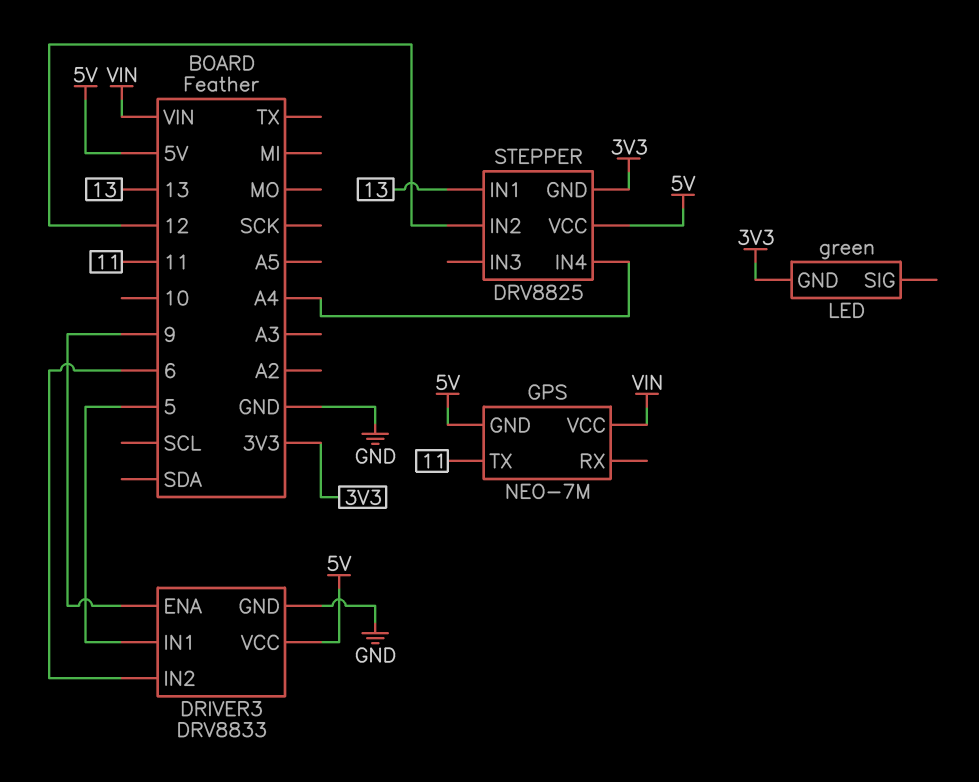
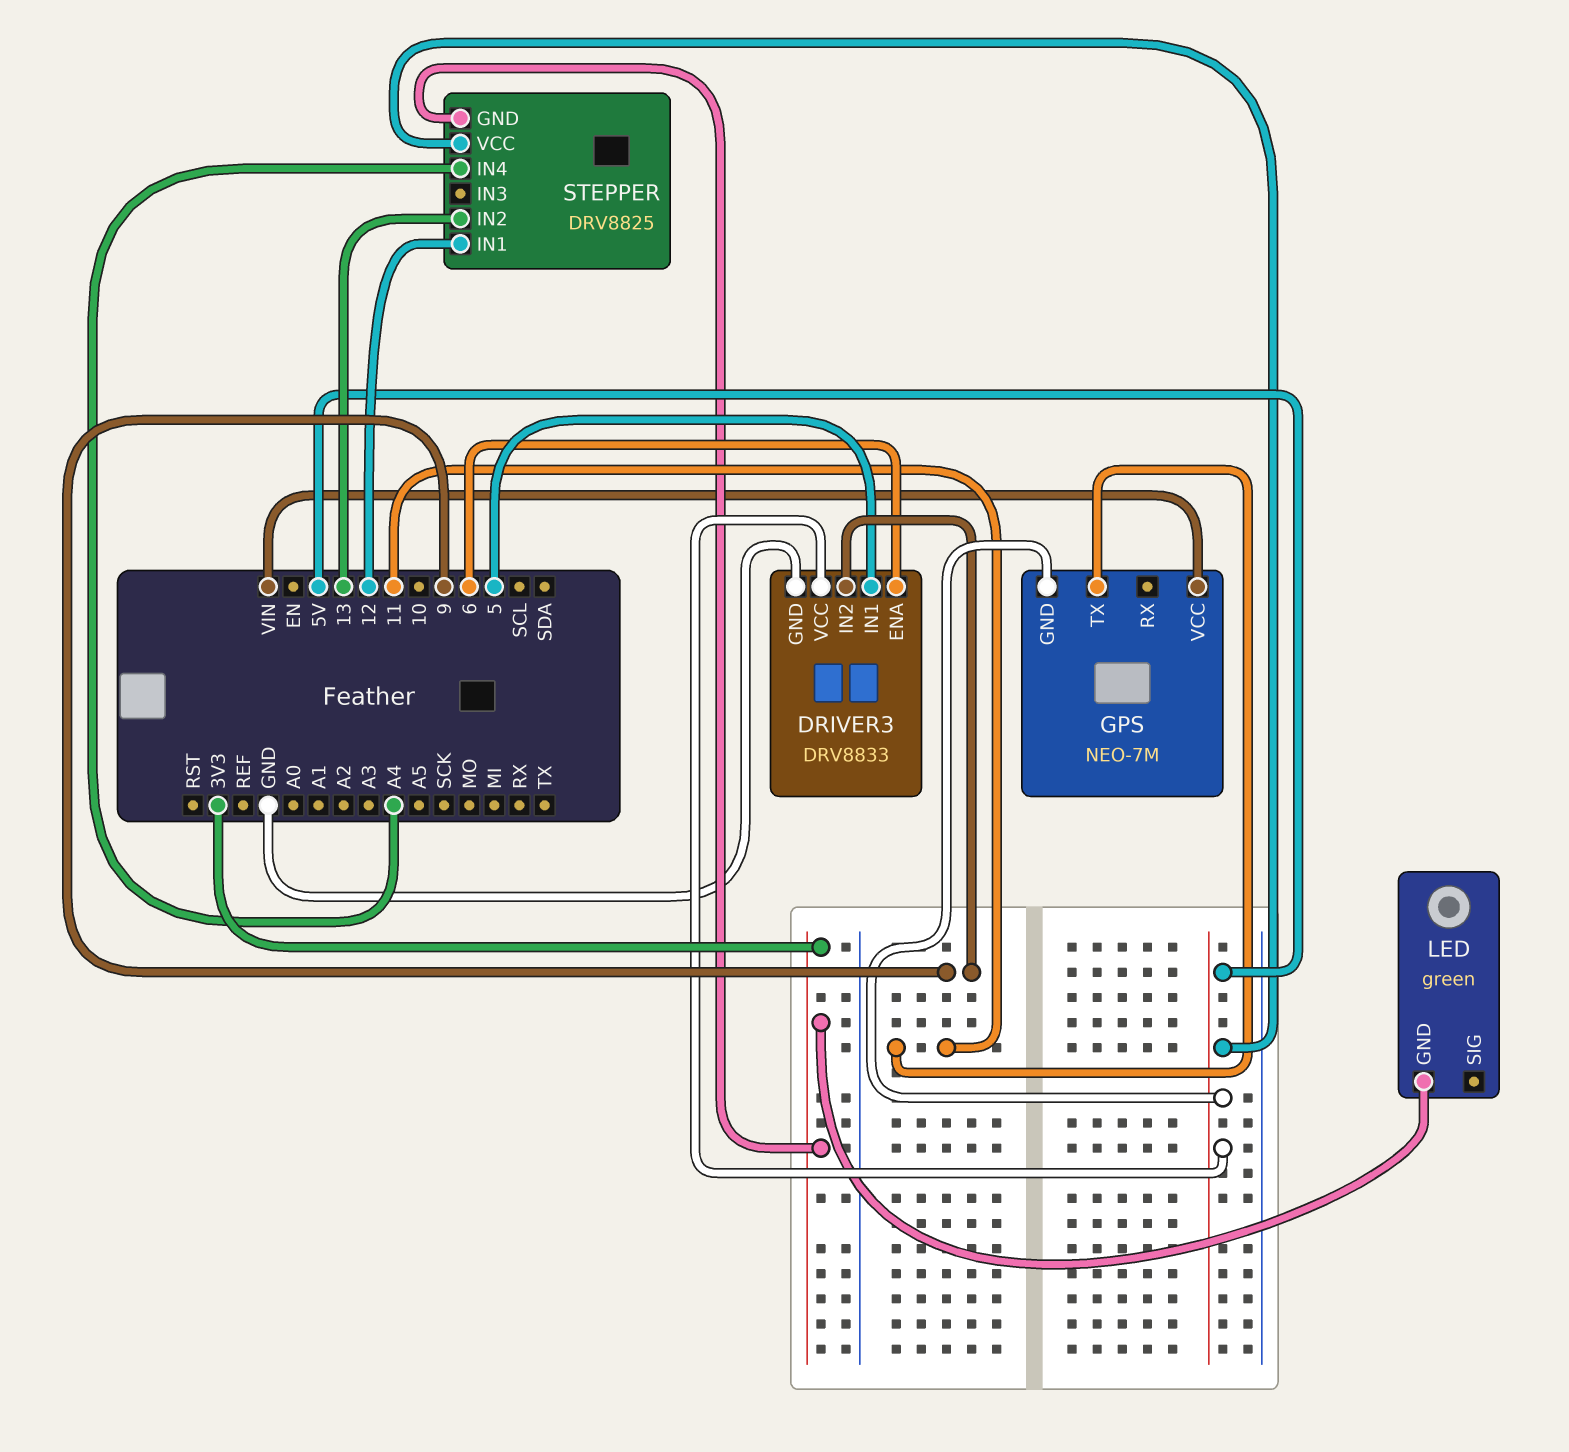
DRIVER3 pin ENA: 9 -> 6
DRIVER3 pin IN2: 6 -> 9
STEPPER pin IN1: 13 -> 12
STEPPER pin IN2: 12 -> 13

